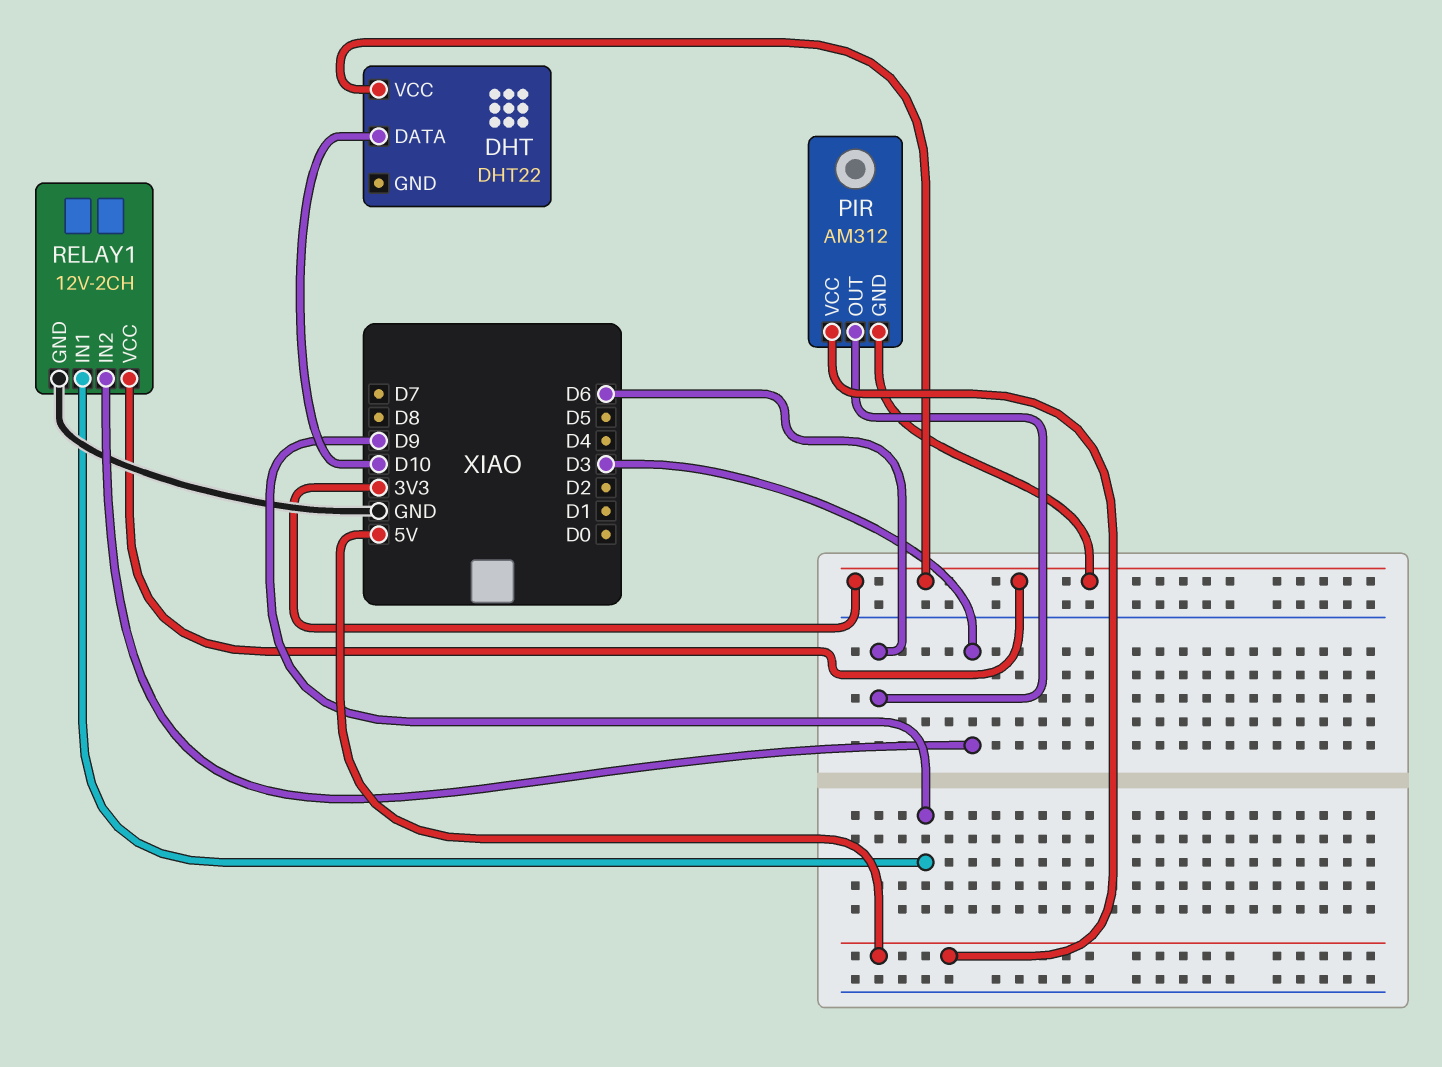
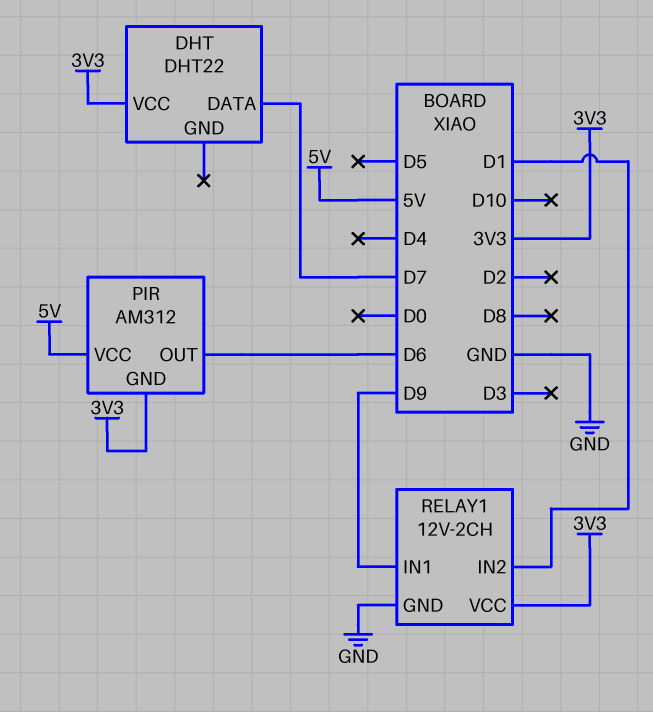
DHT pin DATA: D10 -> D7
RELAY1 pin IN2: D3 -> D1

